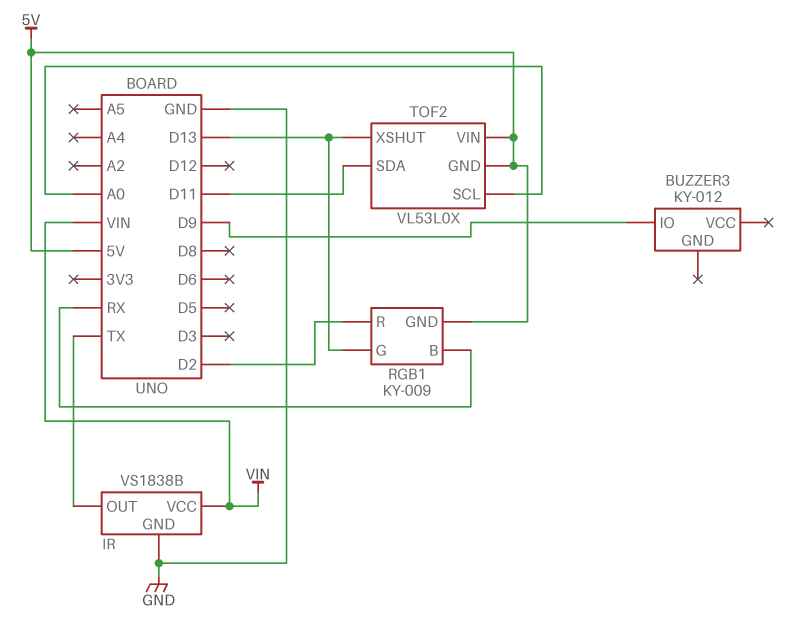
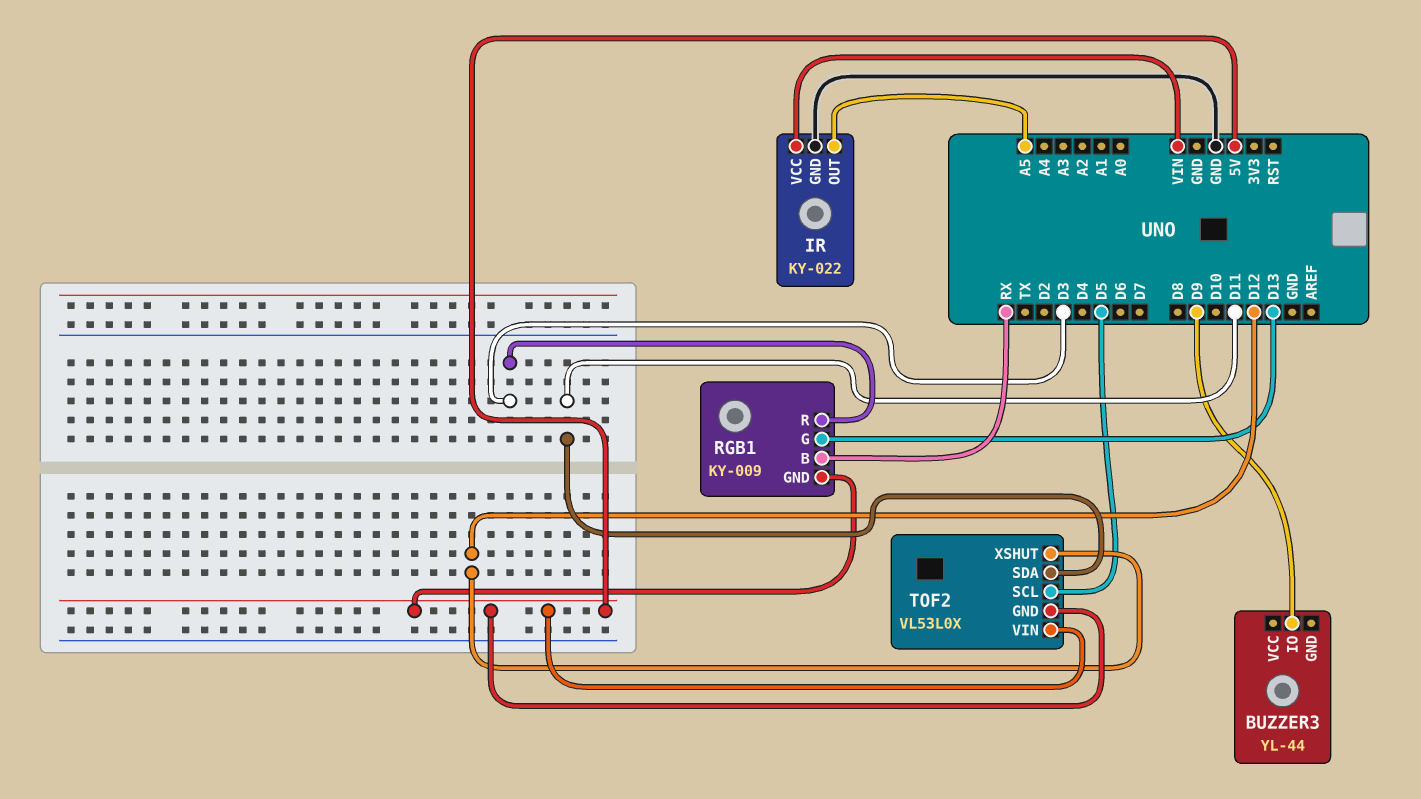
BUZZER3: KY-012 -> YL-44
IR: VS1838B -> KY-022
IR pin OUT: TX -> A5
RGB1 pin R: D2 -> D3
TOF2 pin SCL: A0 -> D5
TOF2 pin XSHUT: D13 -> D12

